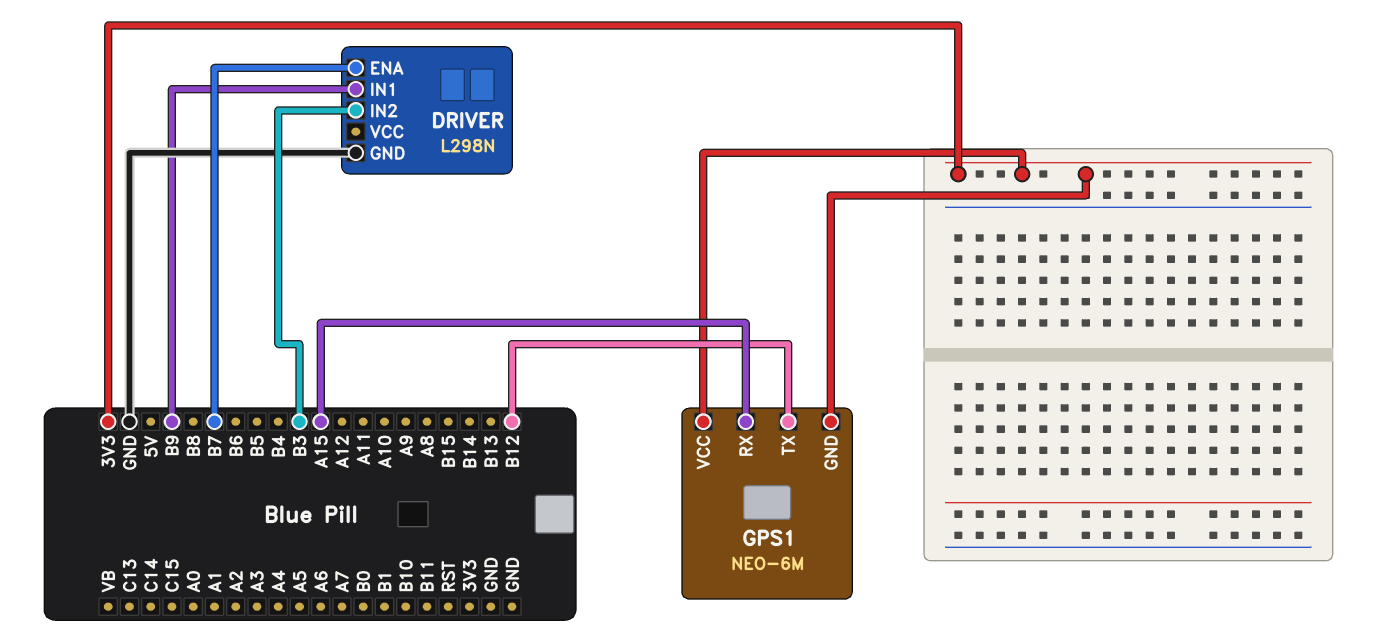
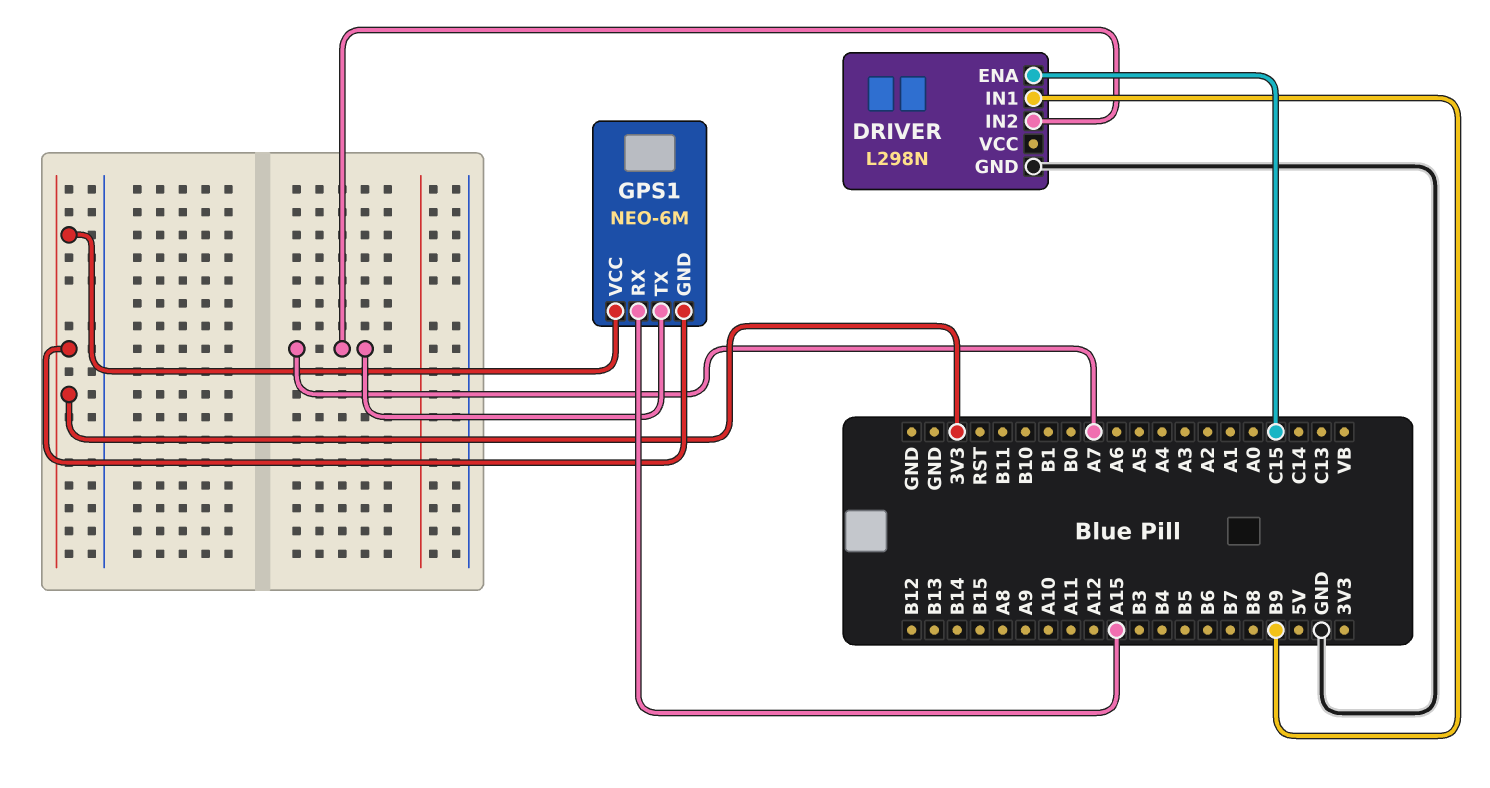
DRIVER pin ENA: B7 -> C15
DRIVER pin IN2: B3 -> A7
GPS1 pin TX: B12 -> A7

